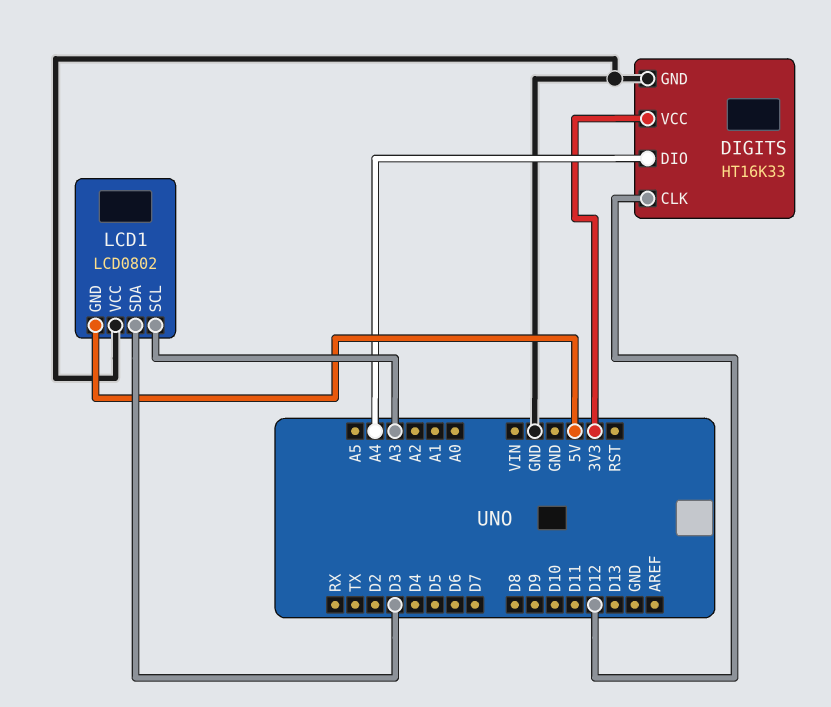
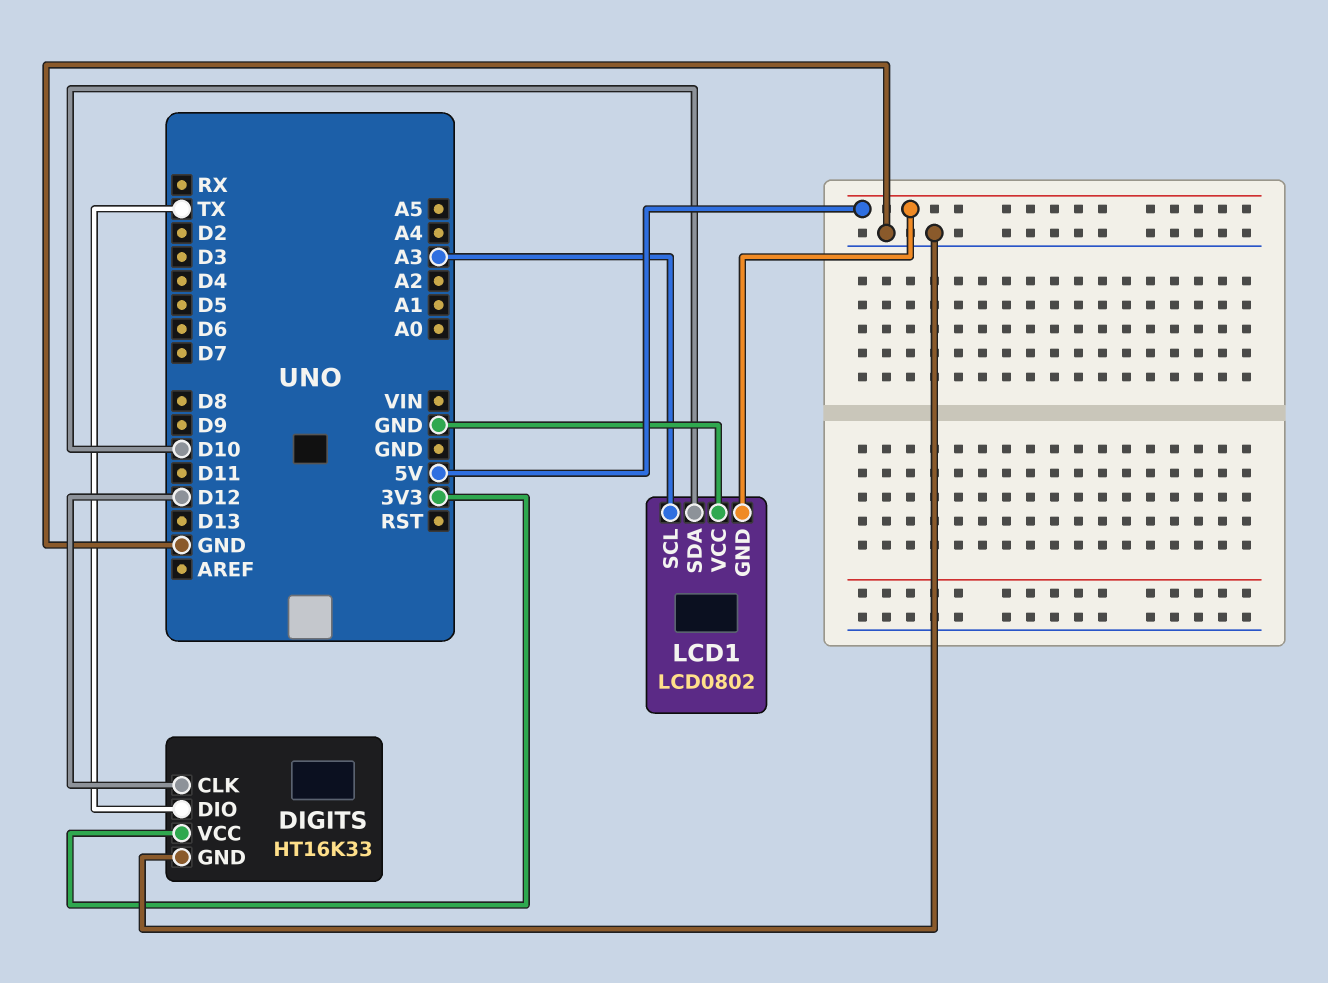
DIGITS pin DIO: A4 -> TX
LCD1 pin SDA: D3 -> D10

